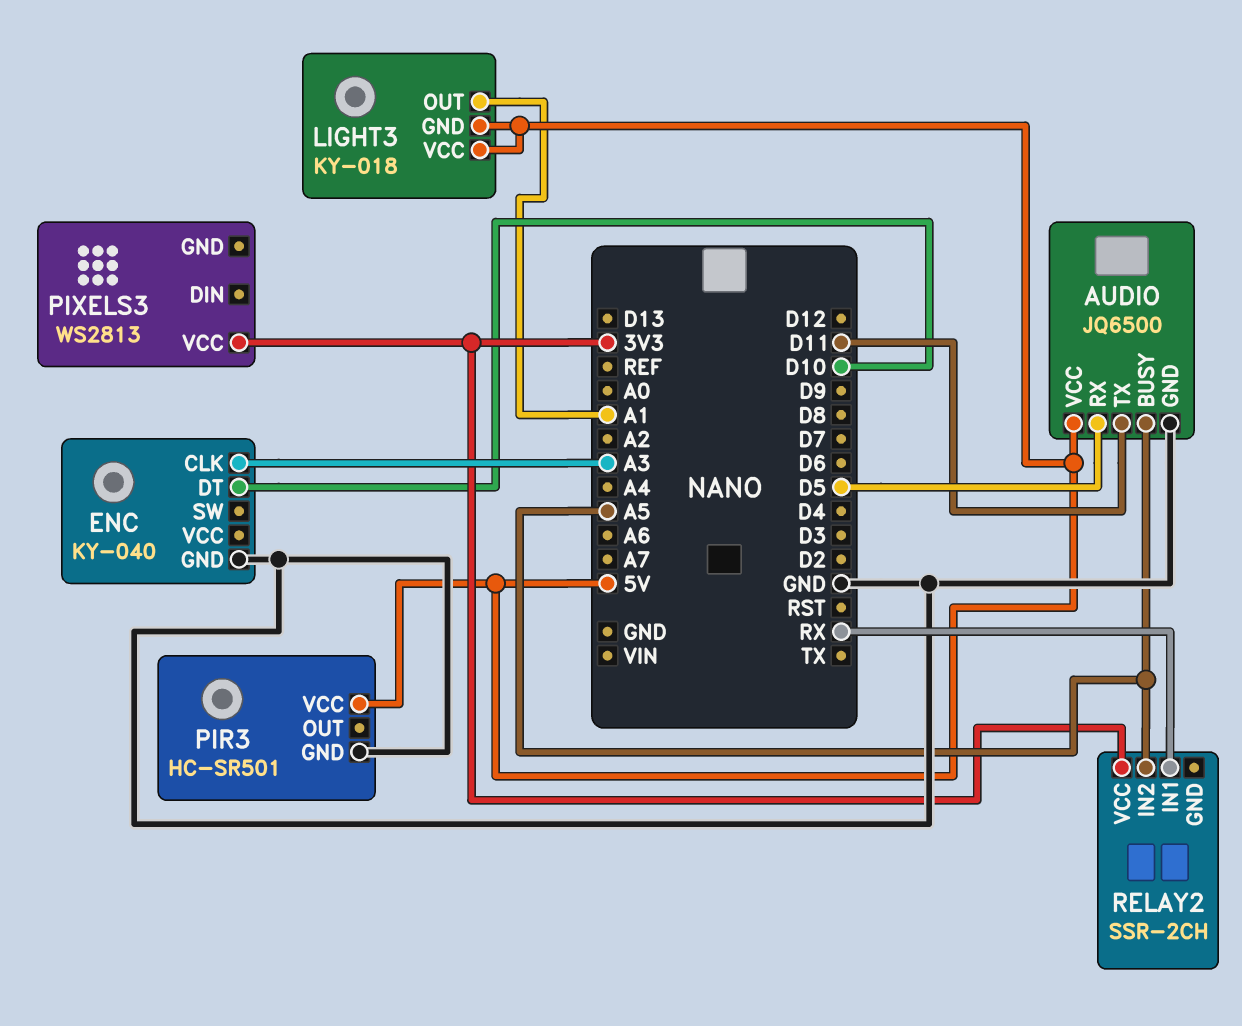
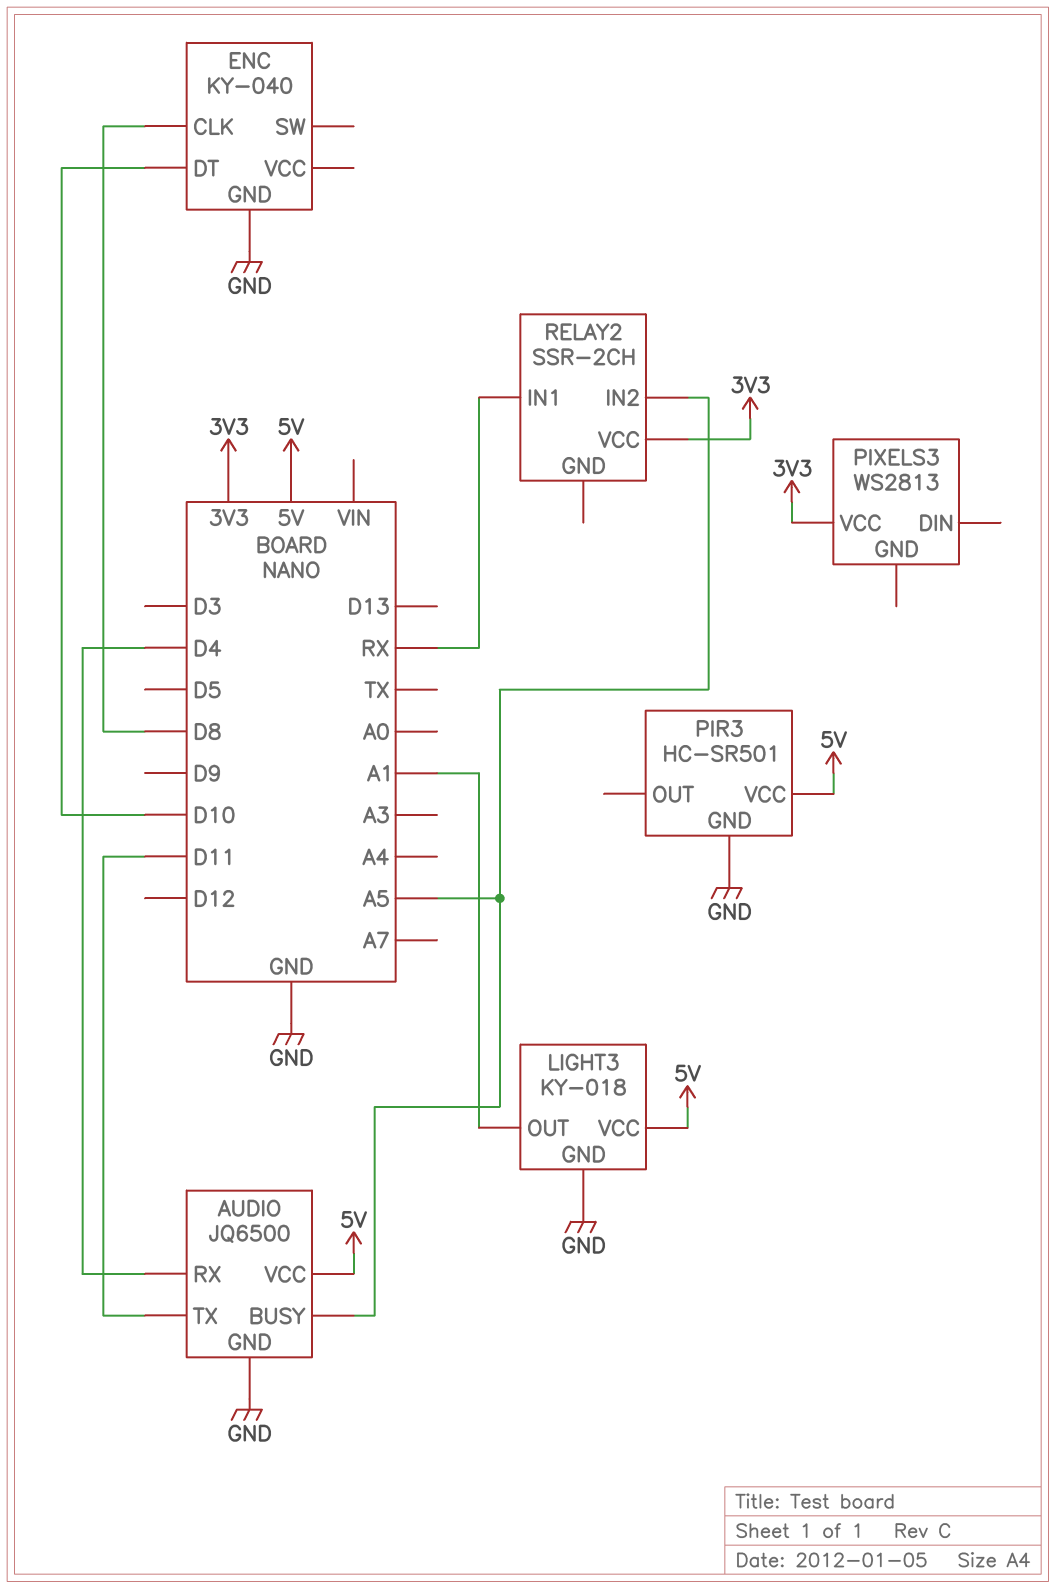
AUDIO pin RX: D5 -> D4
ENC pin CLK: A3 -> D8
LIGHT3 pin GND: 5V -> GND

